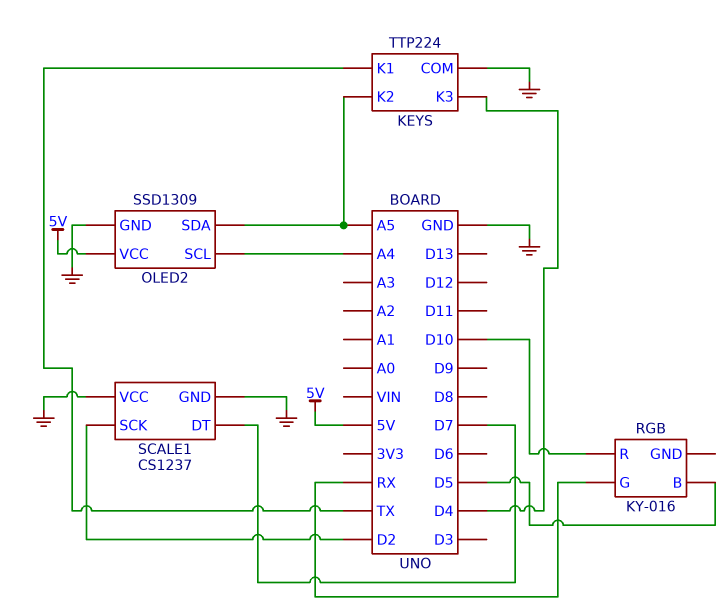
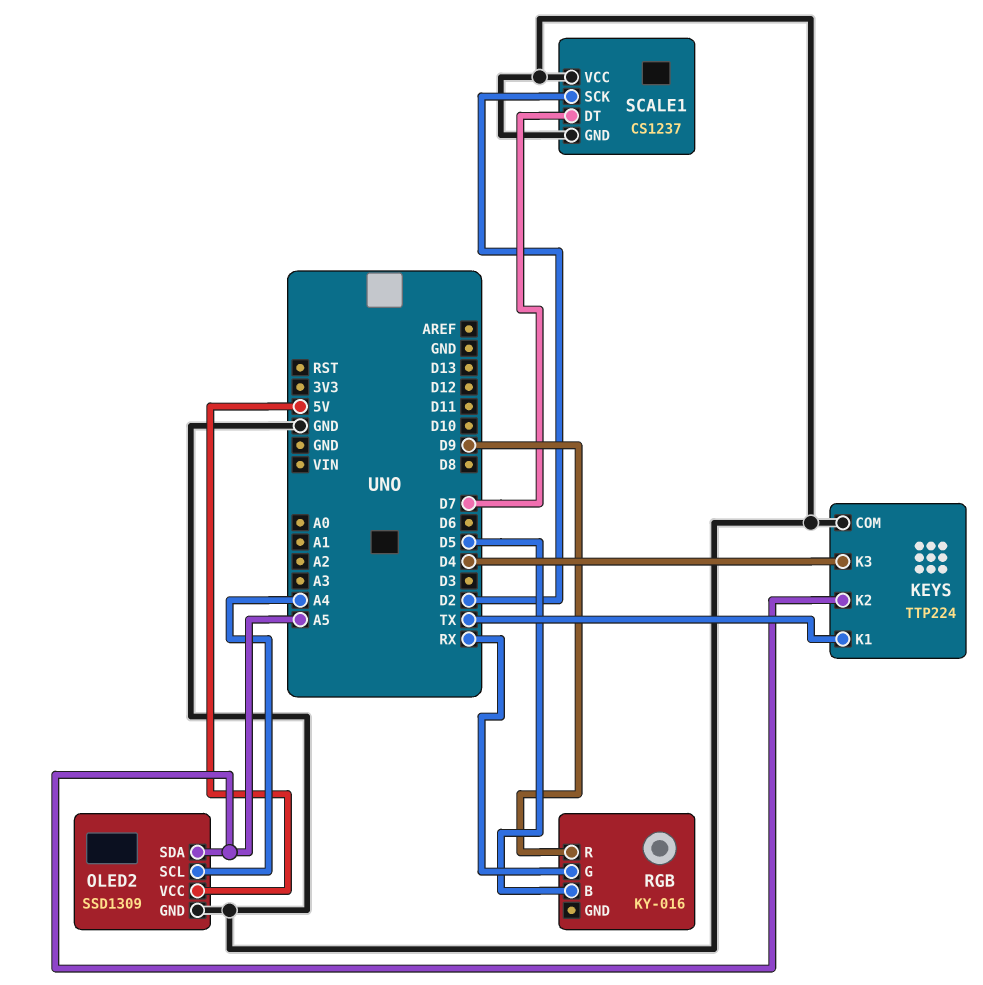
RGB pin R: D10 -> D9

